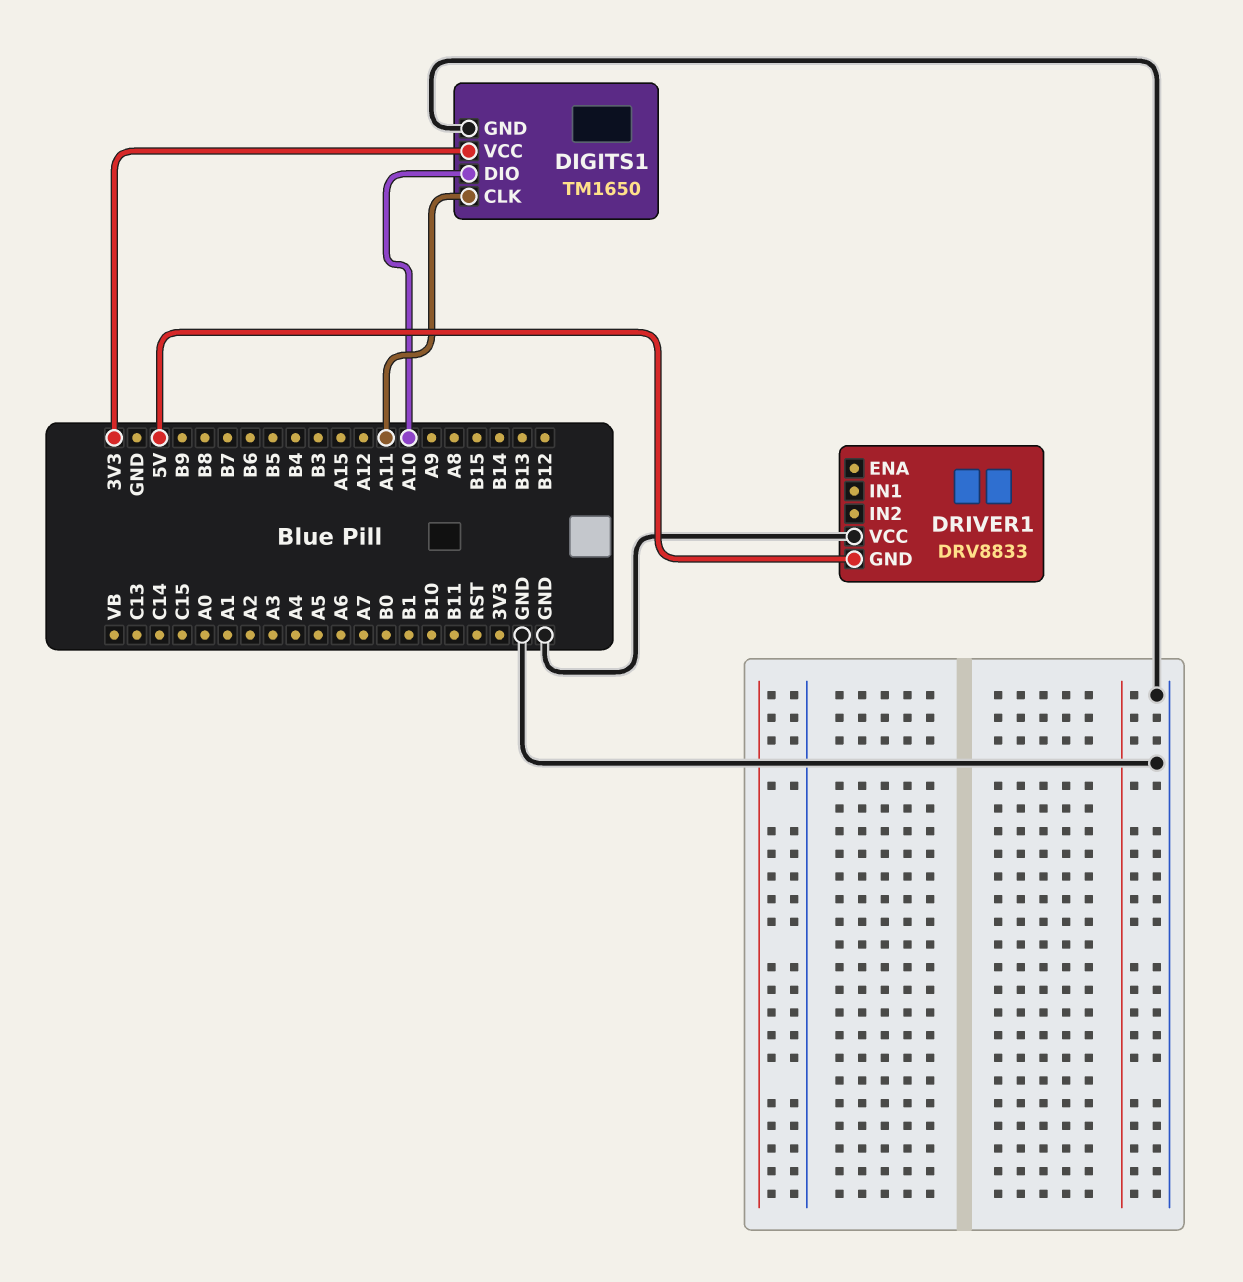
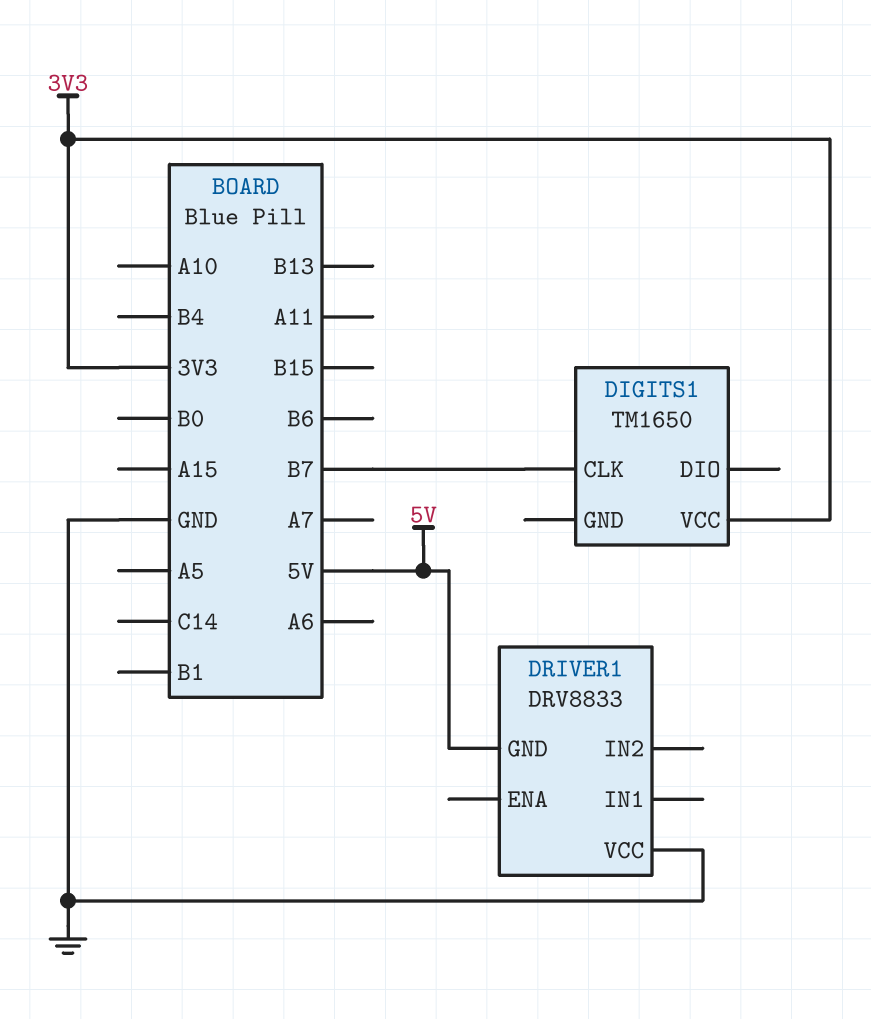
DIGITS1 pin CLK: A11 -> B7
DIGITS1 pin DIO: A10 -> none
DIGITS1 pin GND: GND -> none

